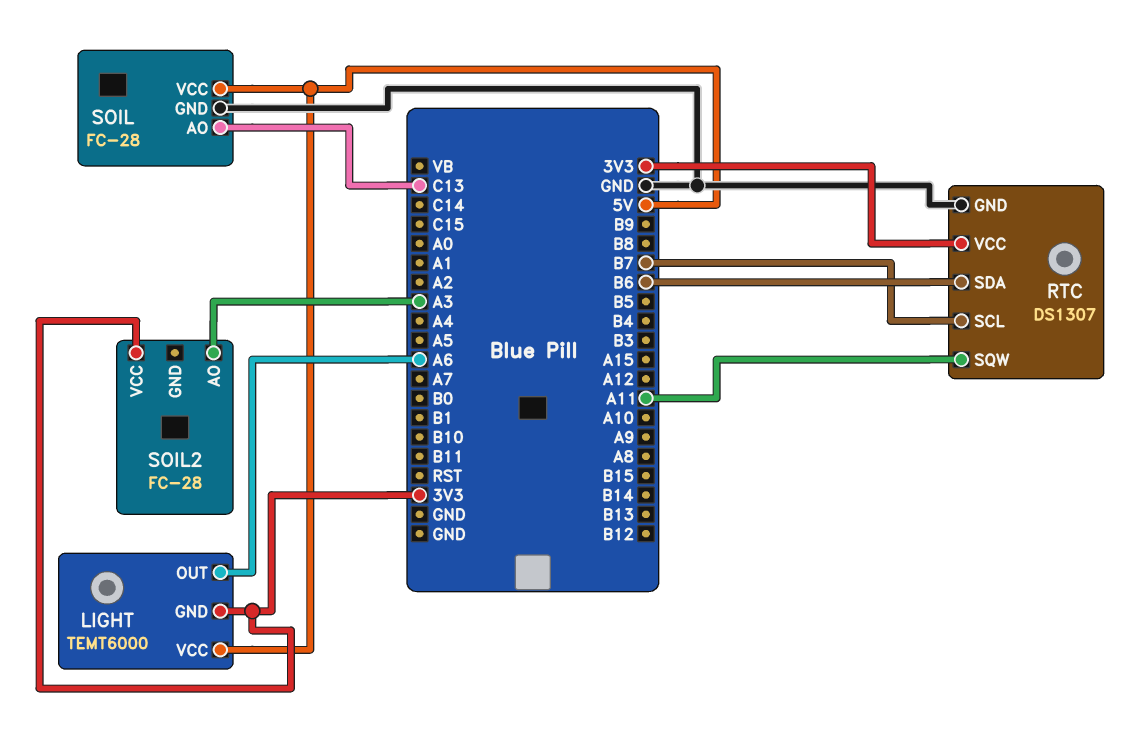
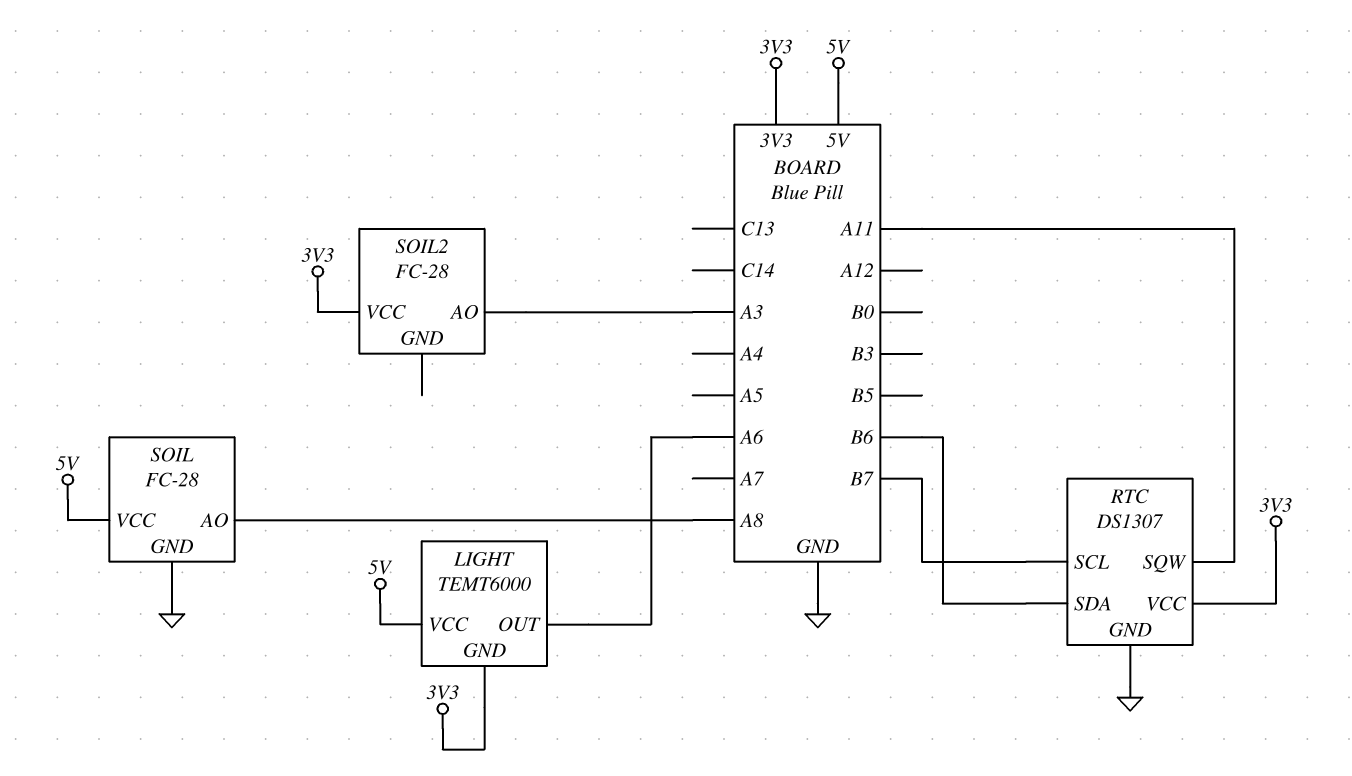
SOIL pin AO: C13 -> A8

